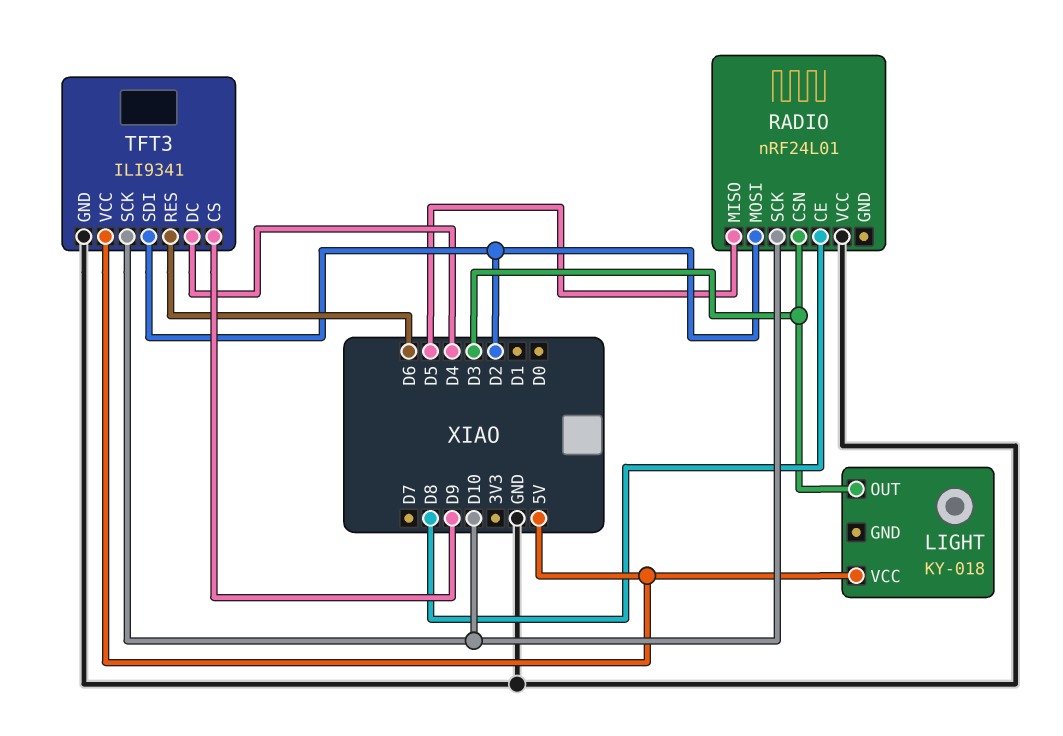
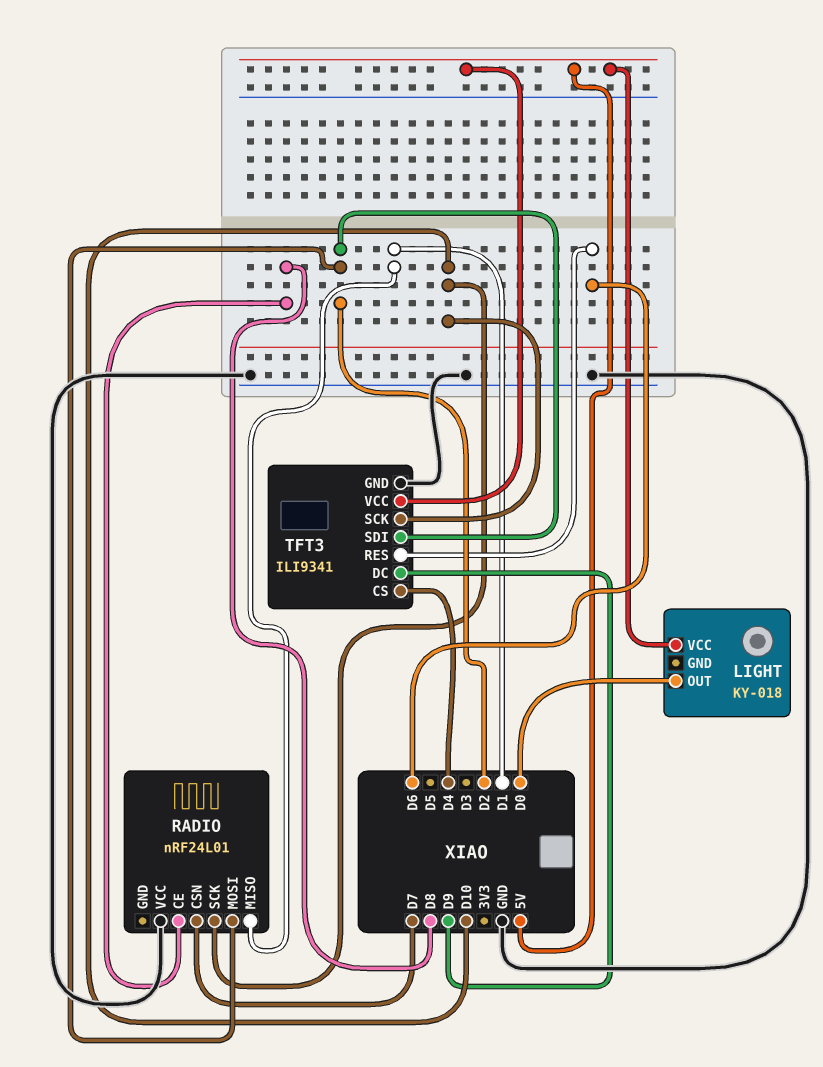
LIGHT pin OUT: D3 -> D0
RADIO pin CSN: D3 -> D7
RADIO pin MISO: D5 -> D1
TFT3 pin CS: D9 -> D4
TFT3 pin DC: D4 -> D9

